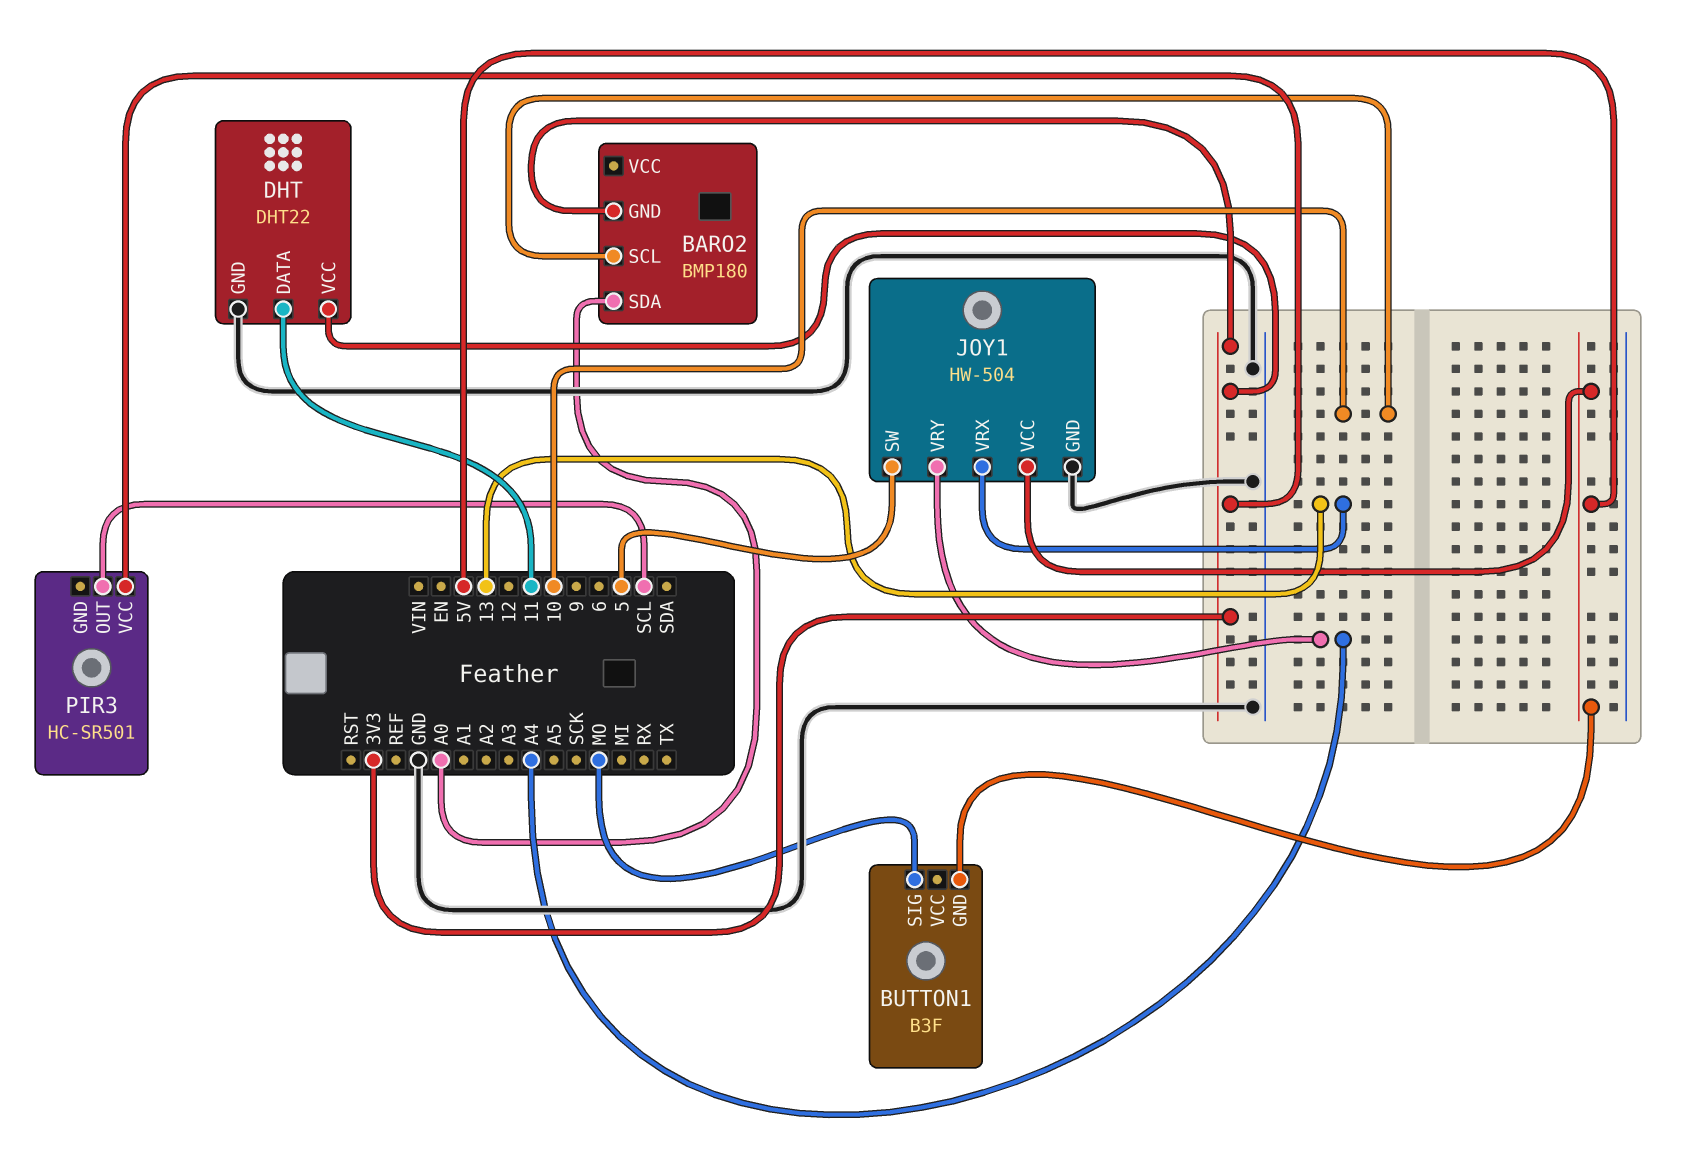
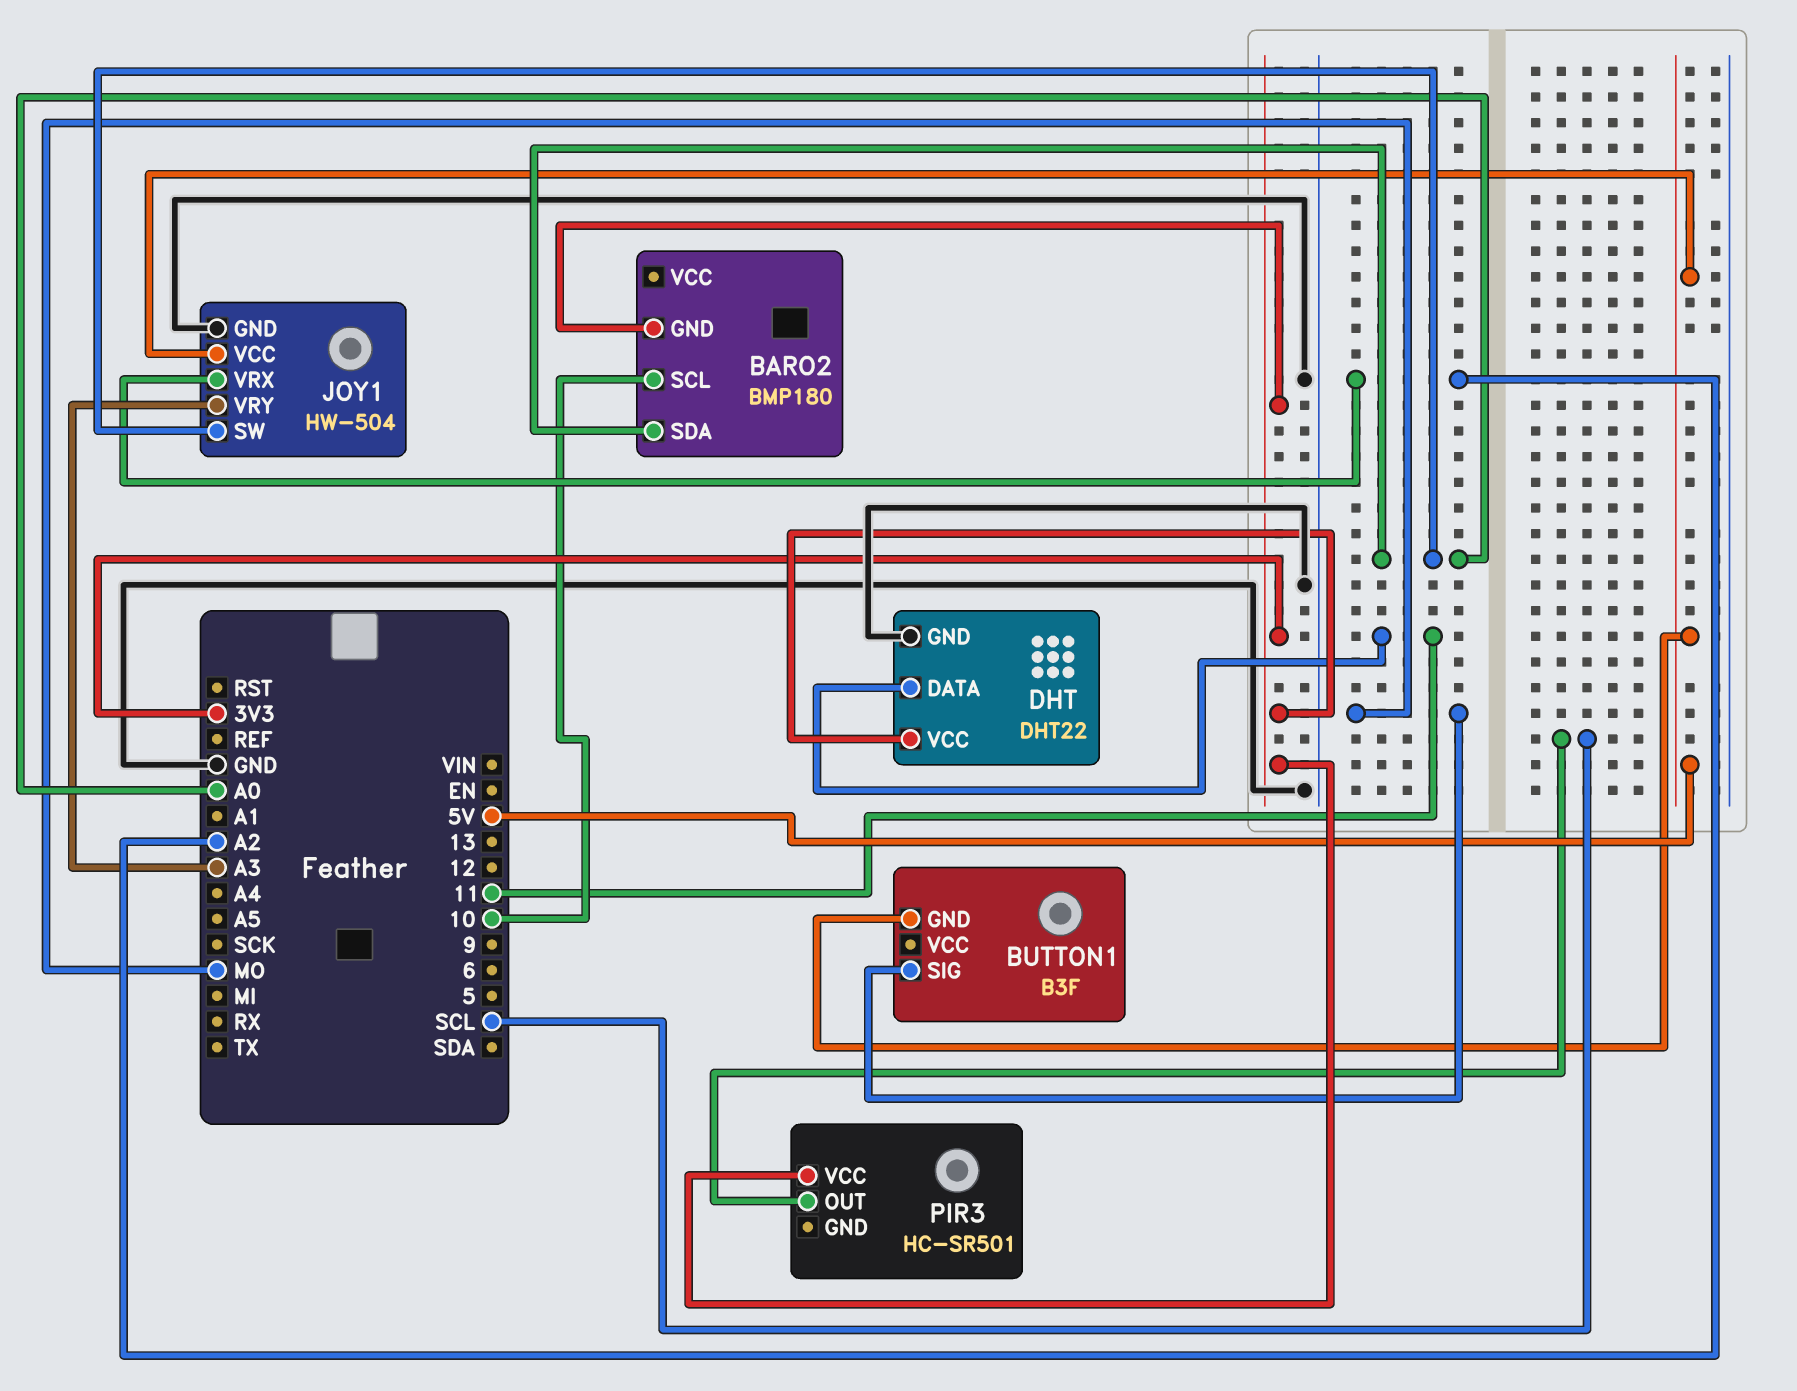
JOY1 pin SW: 5 -> A0
JOY1 pin VRX: 13 -> A2
JOY1 pin VRY: A4 -> A3

